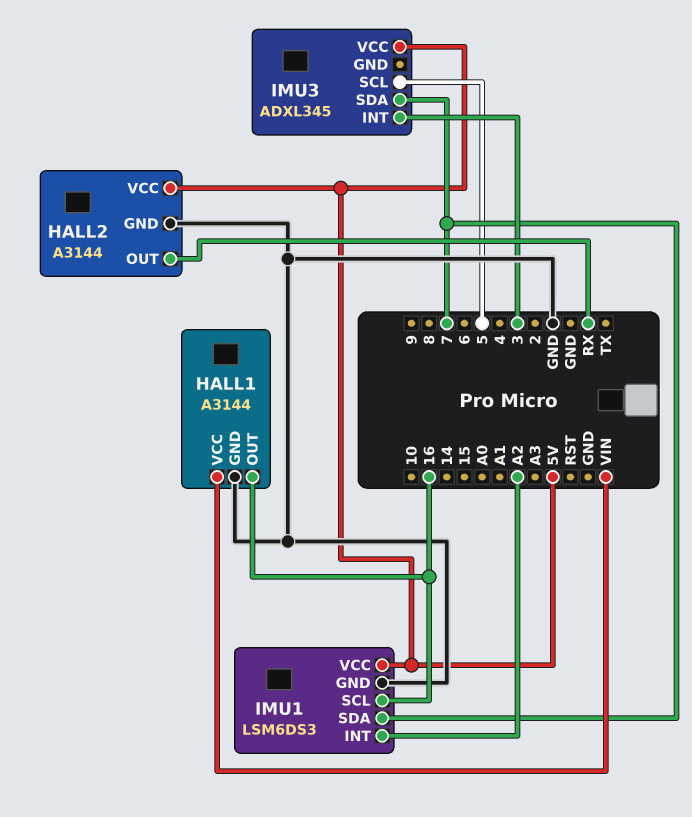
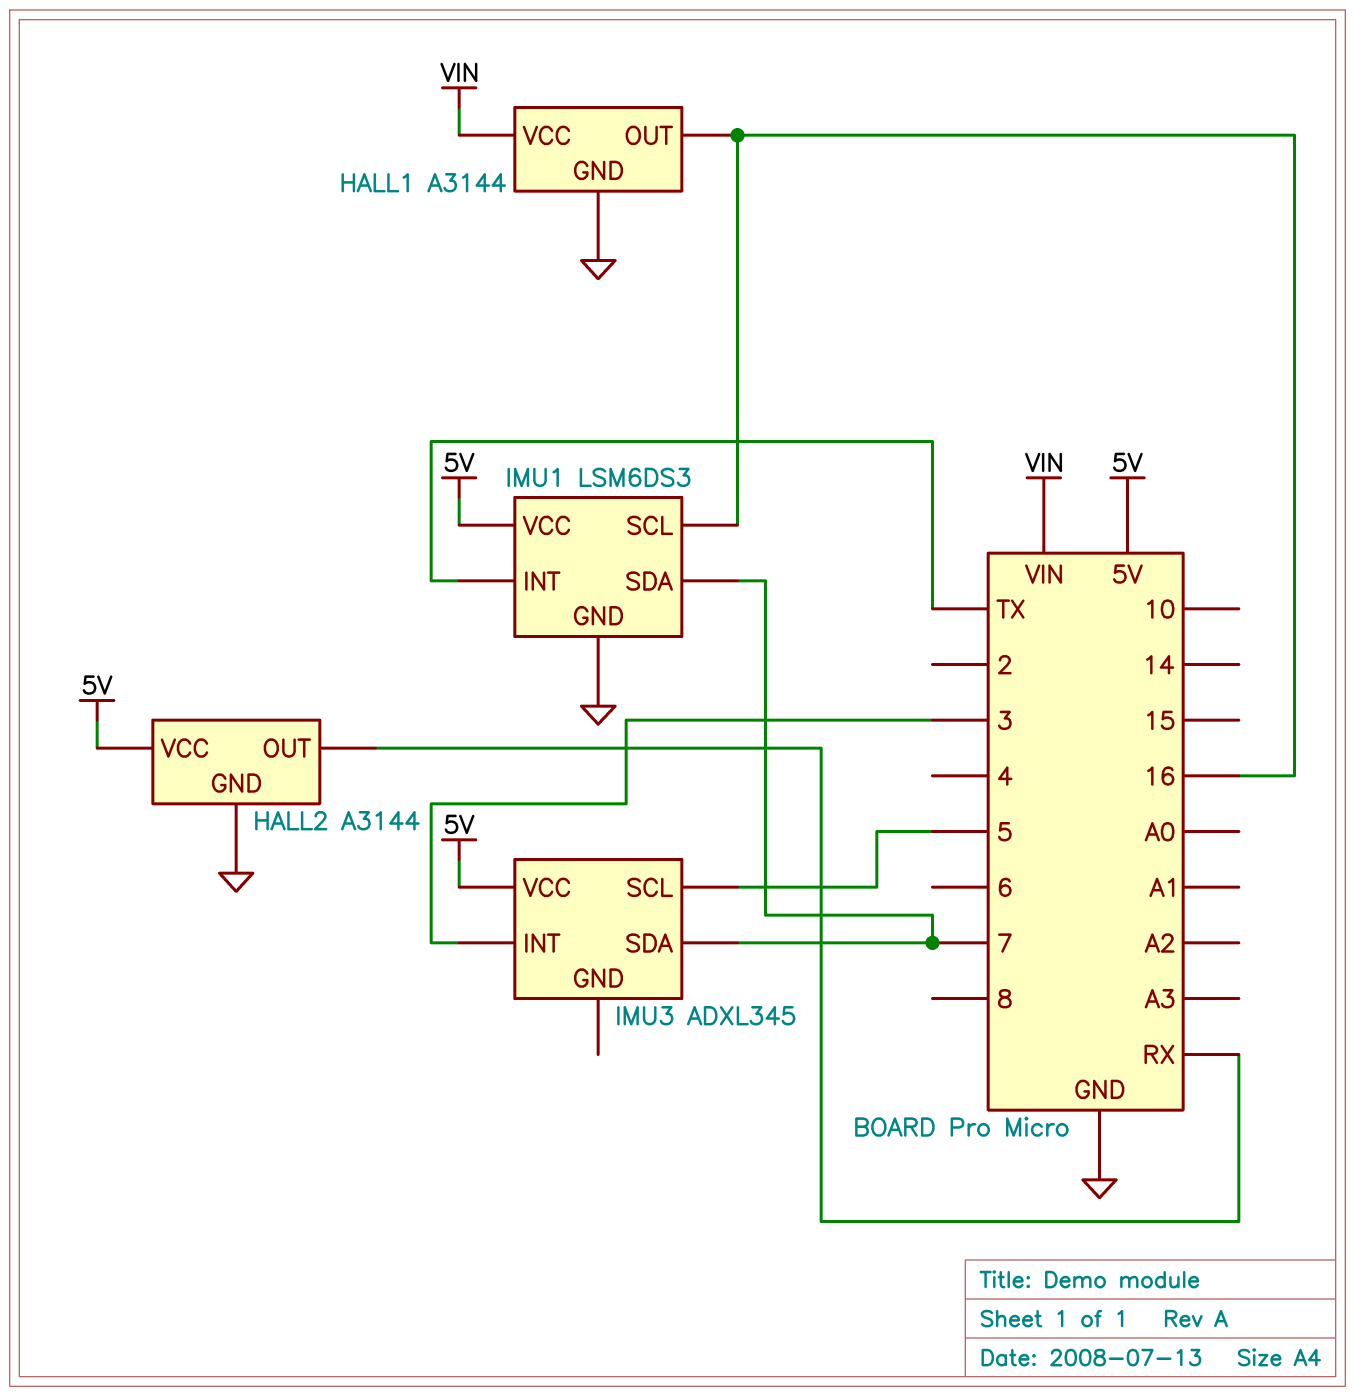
IMU1 pin INT: A2 -> TX

